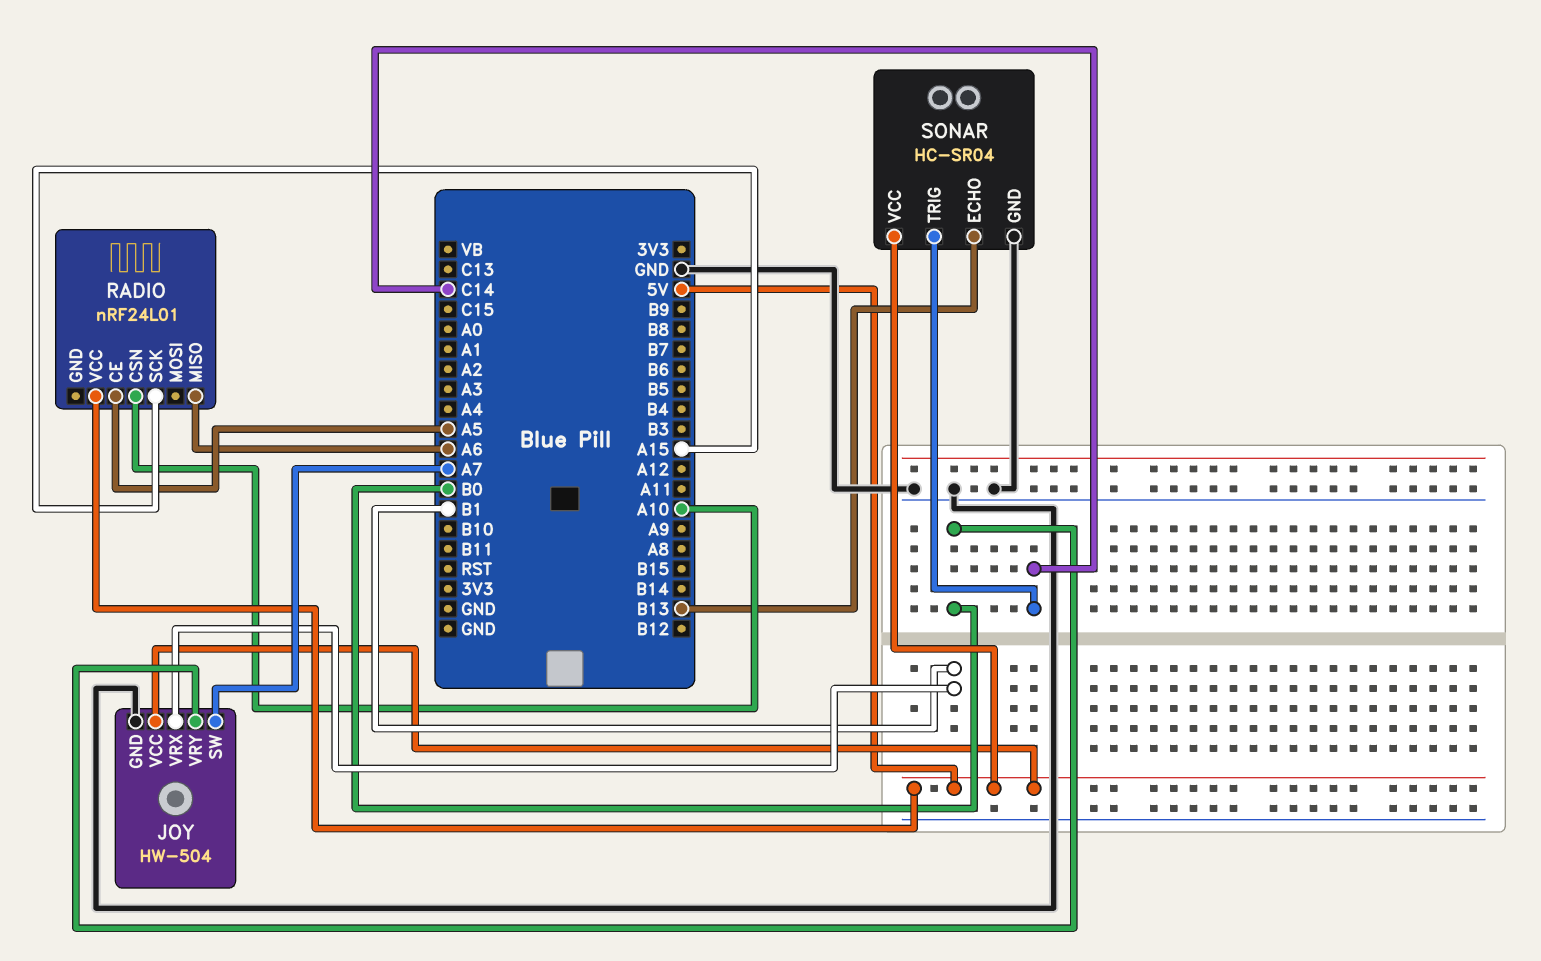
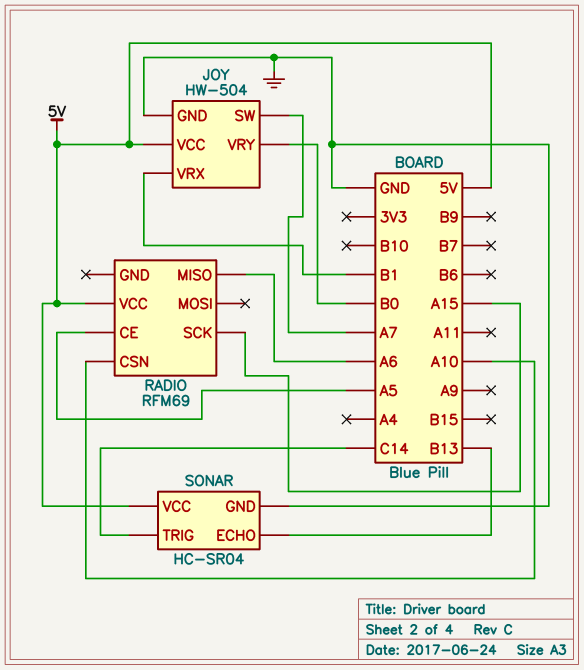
RADIO: nRF24L01 -> RFM69

